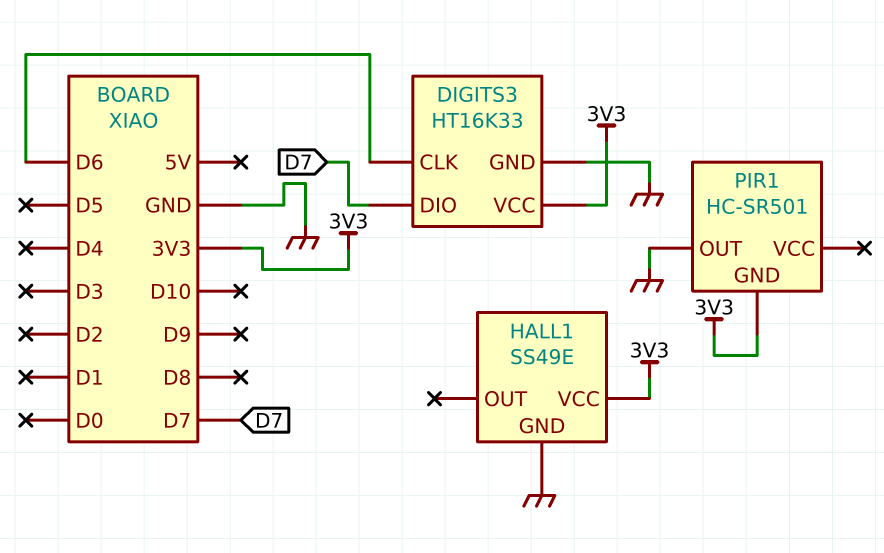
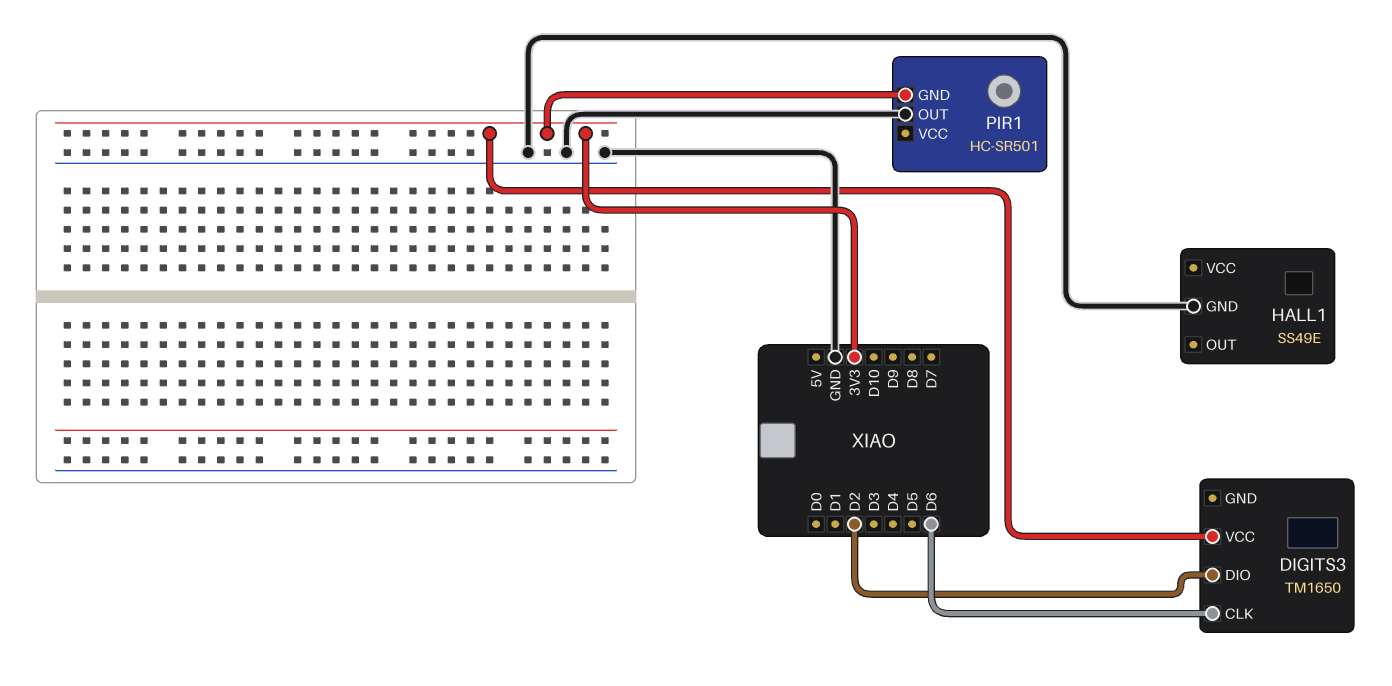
DIGITS3: HT16K33 -> TM1650
DIGITS3 pin DIO: D7 -> D2
DIGITS3 pin GND: GND -> none
HALL1 pin VCC: 3V3 -> none

